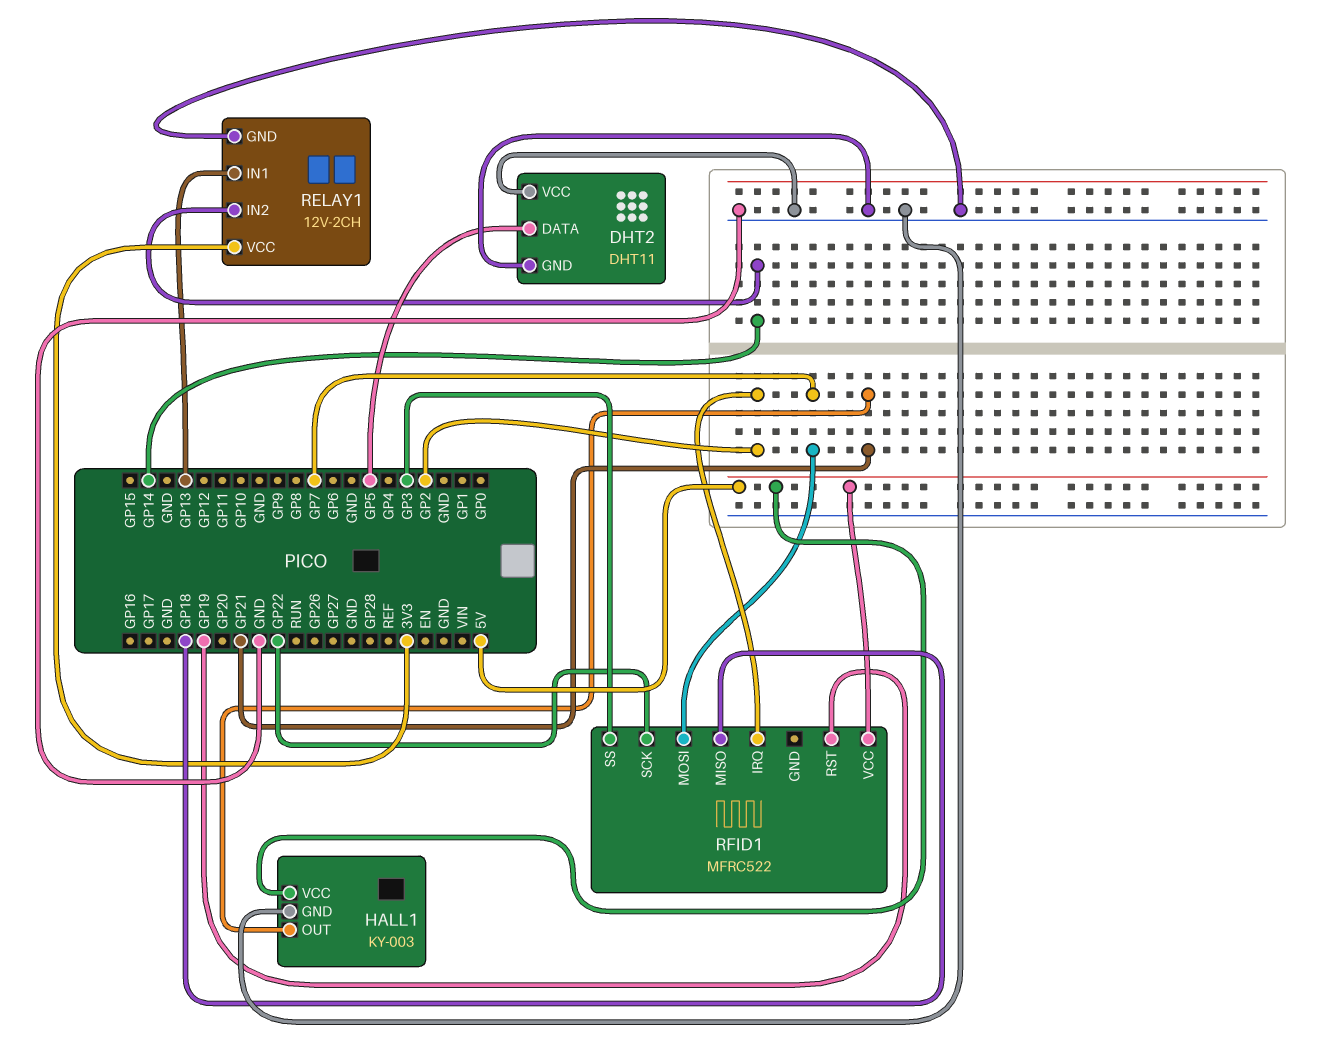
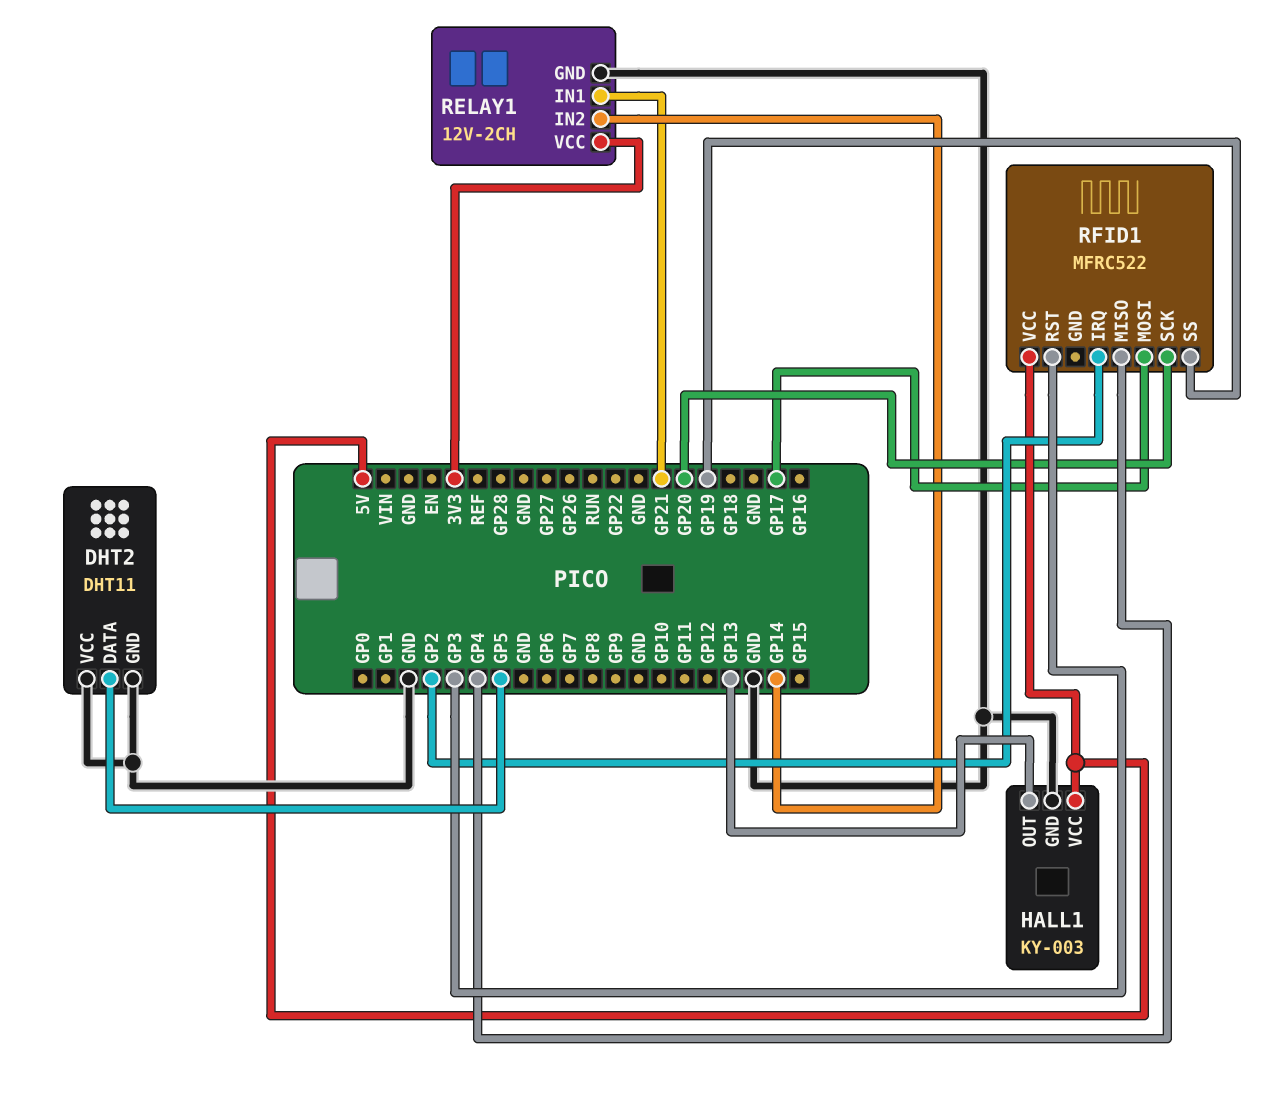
HALL1 pin OUT: GP21 -> GP13
RELAY1 pin IN1: GP13 -> GP21
RFID1 pin MISO: GP18 -> GP4
RFID1 pin MOSI: GP7 -> GP17
RFID1 pin RST: GP19 -> GP3
RFID1 pin SCK: GP22 -> GP20
RFID1 pin SS: GP3 -> GP19

